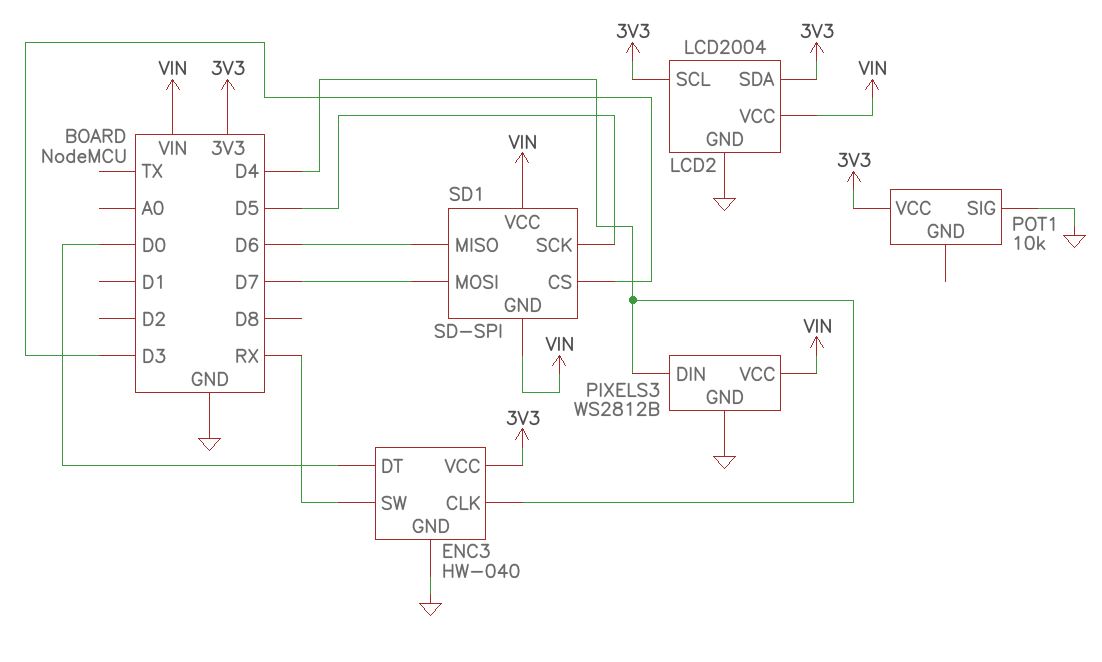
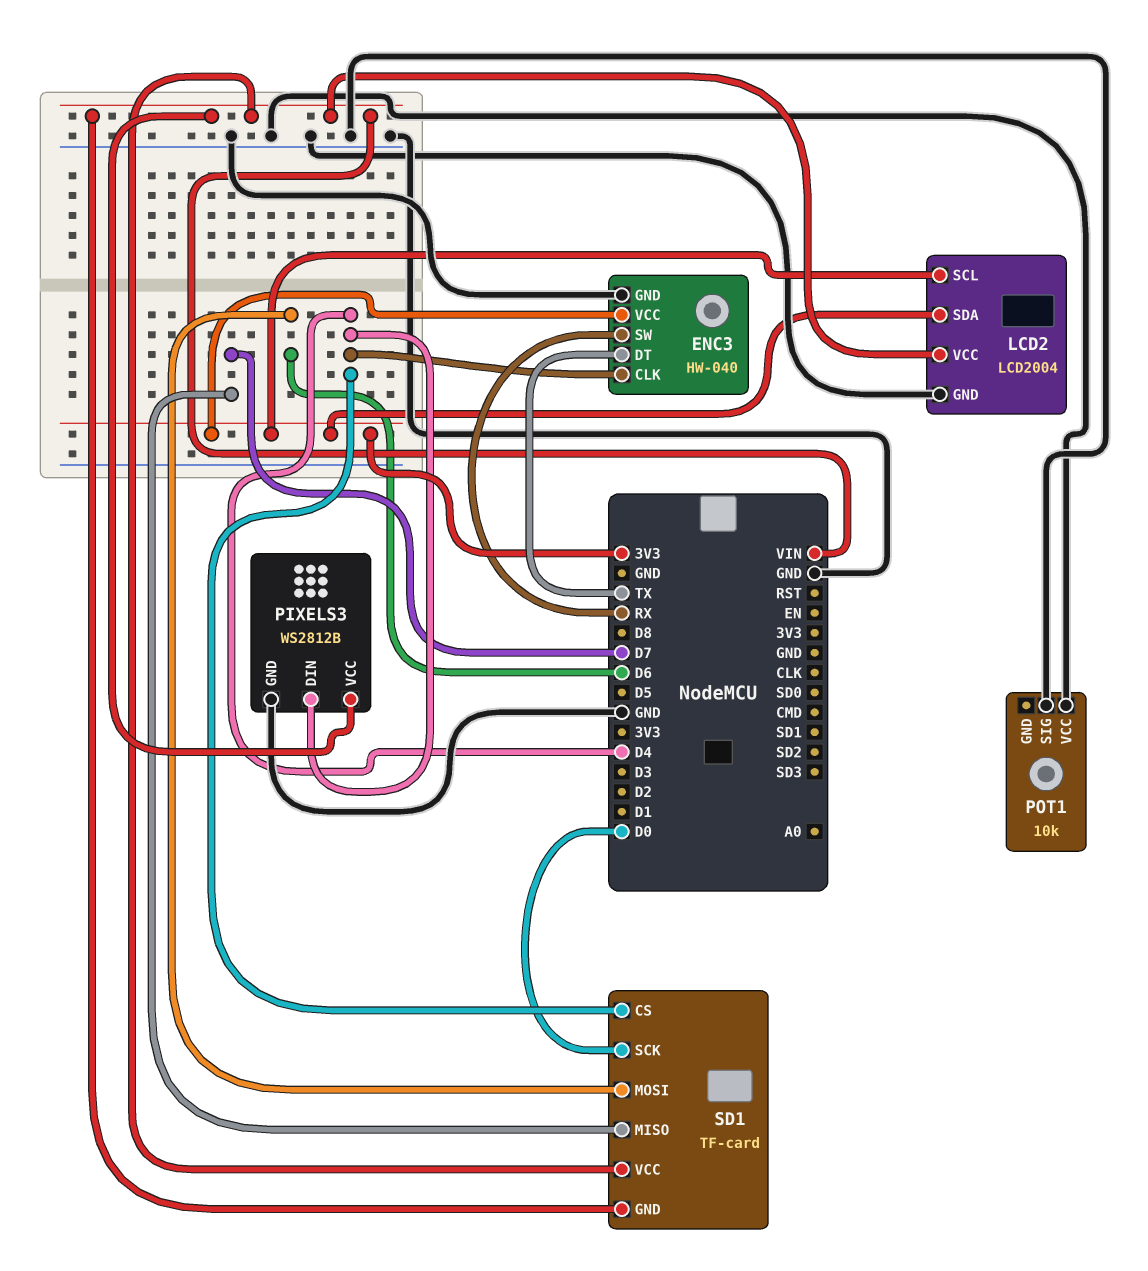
ENC3 pin DT: D0 -> TX
POT1 pin VCC: 3V3 -> GND
SD1: SD-SPI -> TF-card
SD1 pin CS: D3 -> D4
SD1 pin MISO: D6 -> D7
SD1 pin MOSI: D7 -> D6
SD1 pin SCK: D5 -> D0

